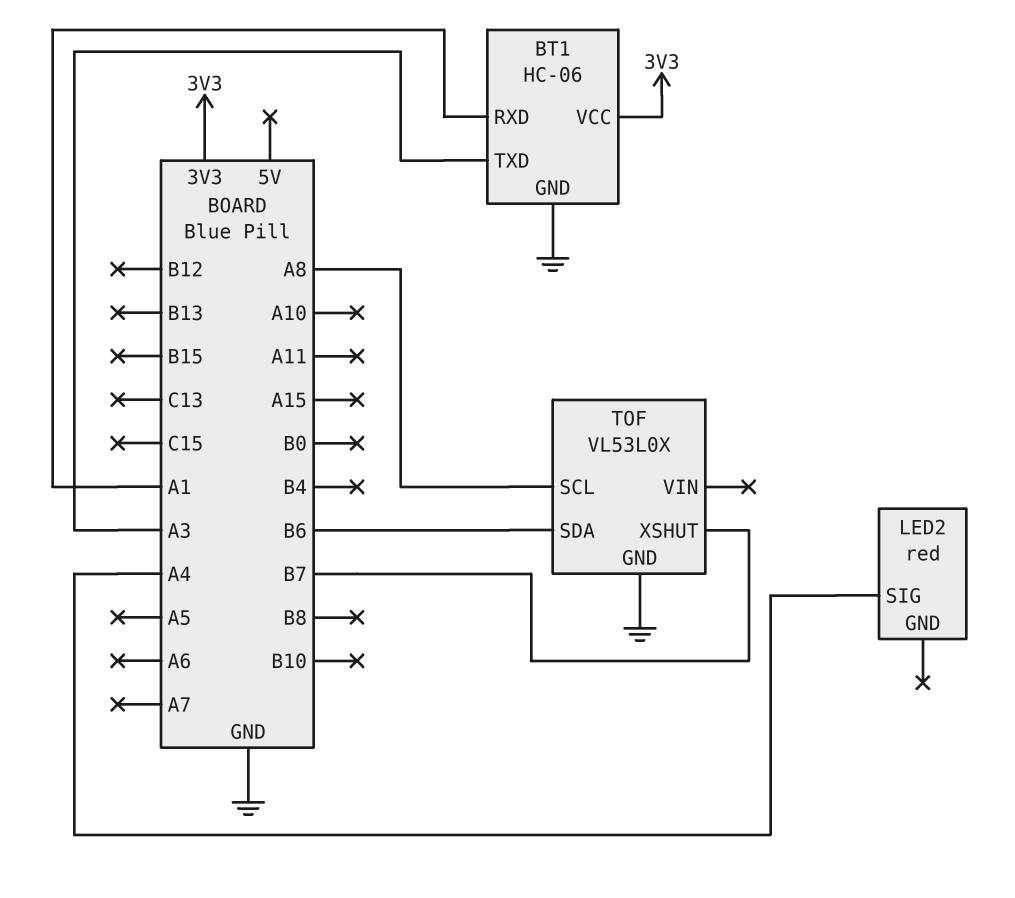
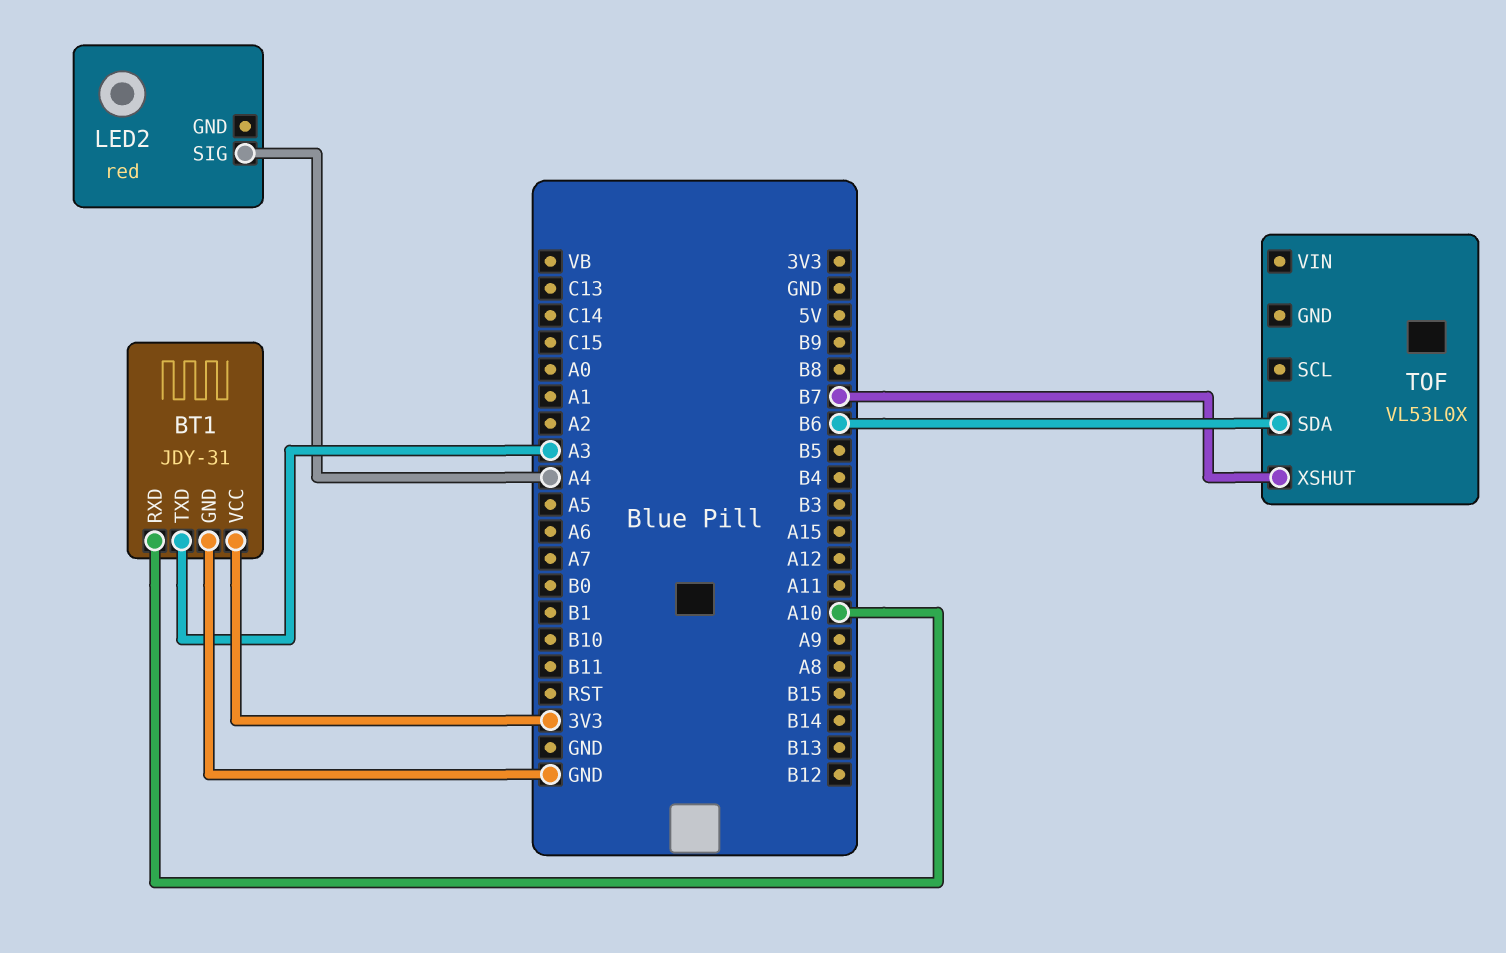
BT1: HC-06 -> JDY-31
BT1 pin RXD: A1 -> A10
TOF pin GND: GND -> none
TOF pin SCL: A8 -> none

